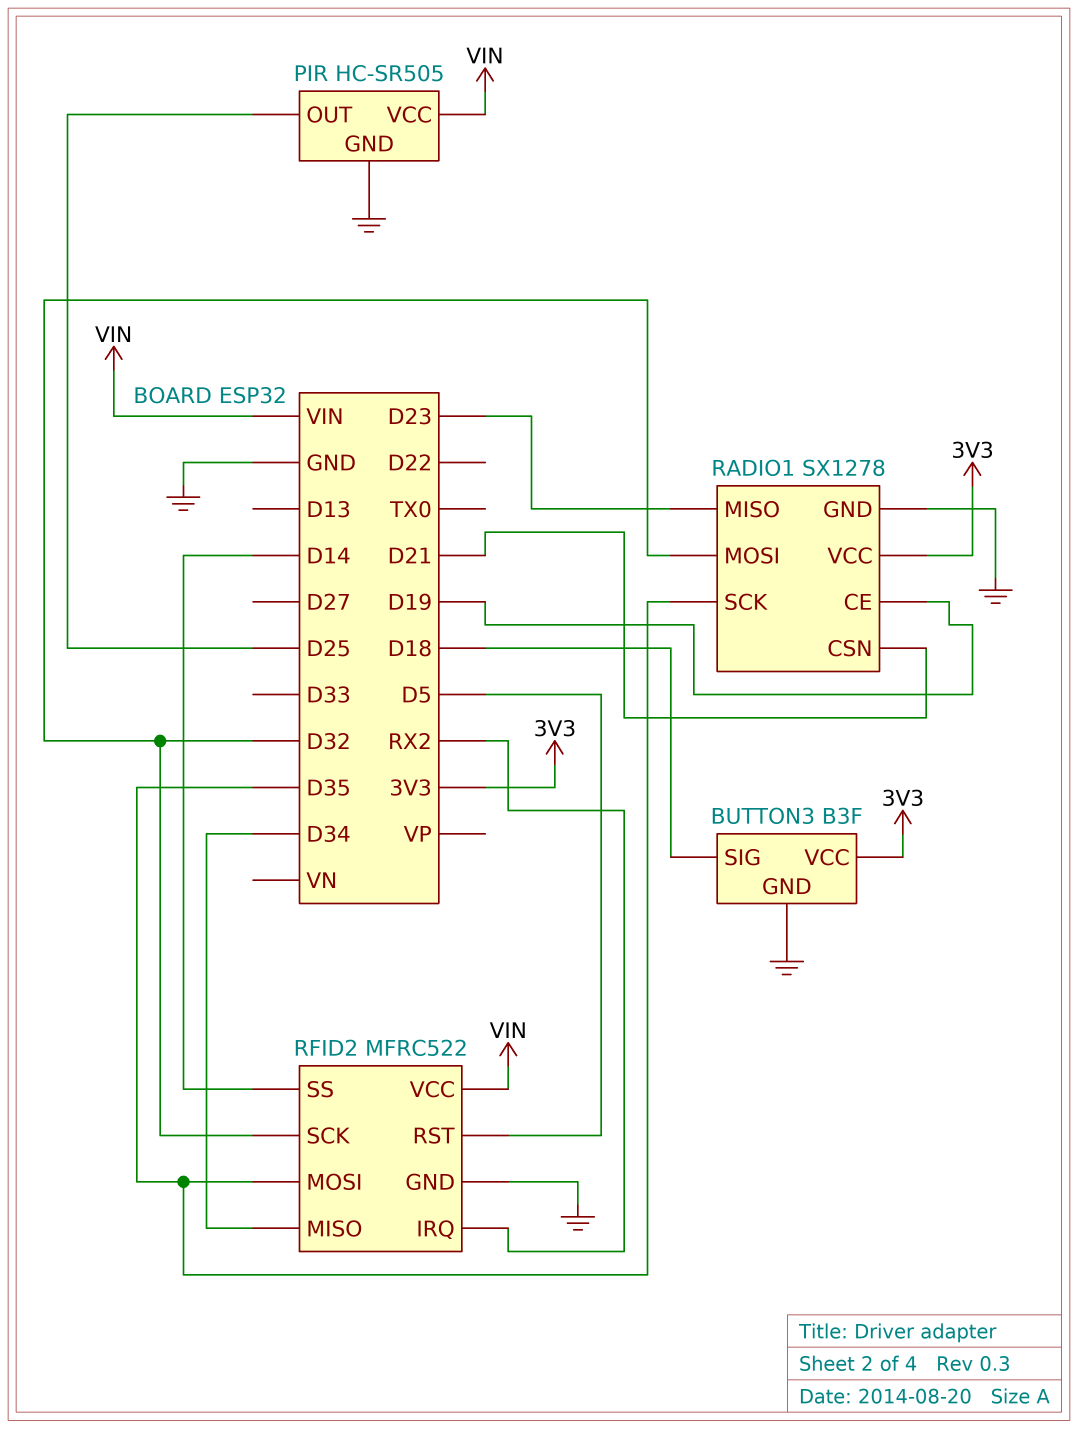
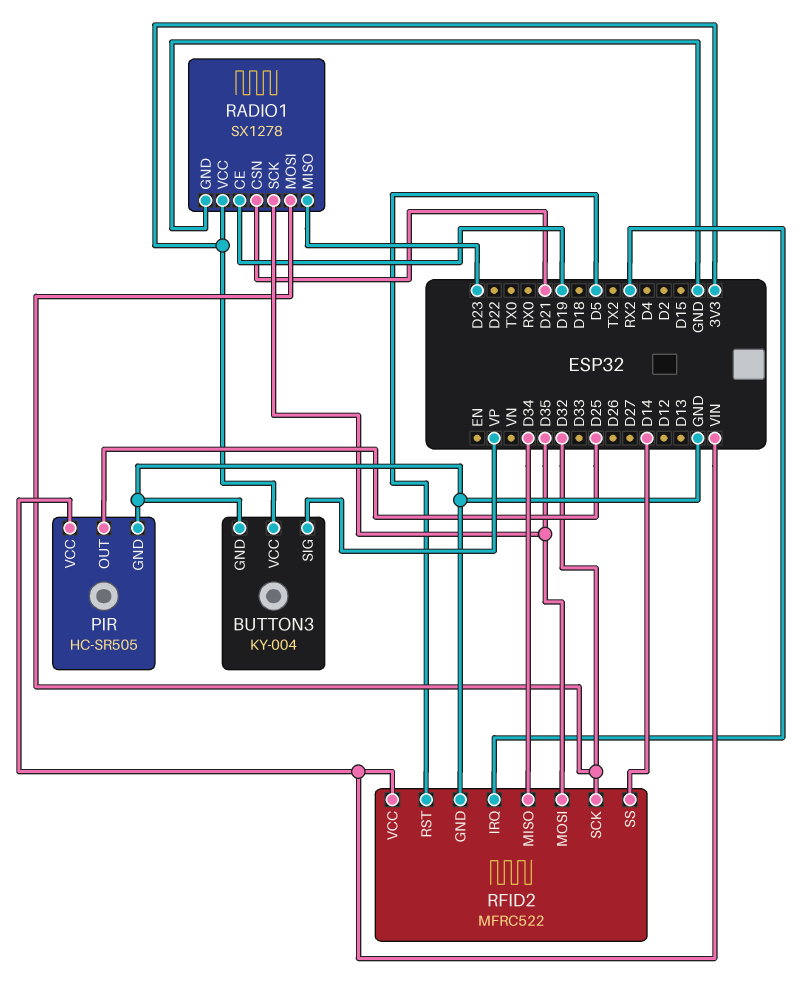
BUTTON3: B3F -> KY-004
BUTTON3 pin SIG: D18 -> VP

